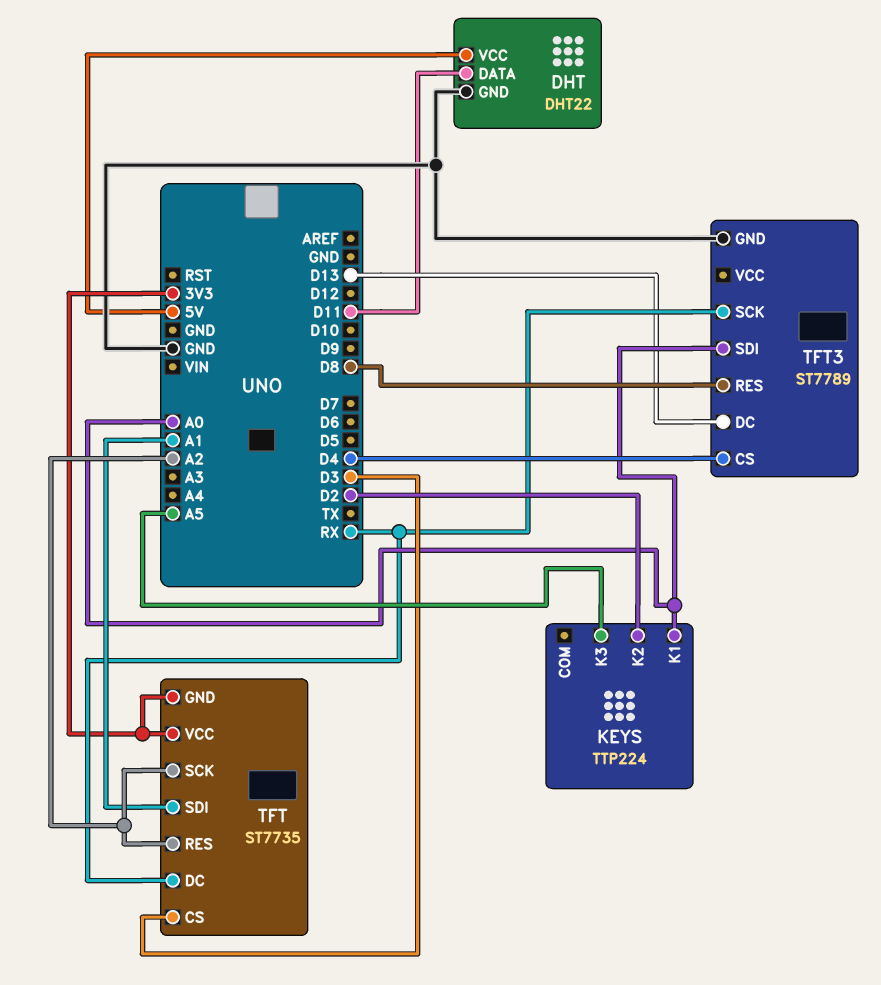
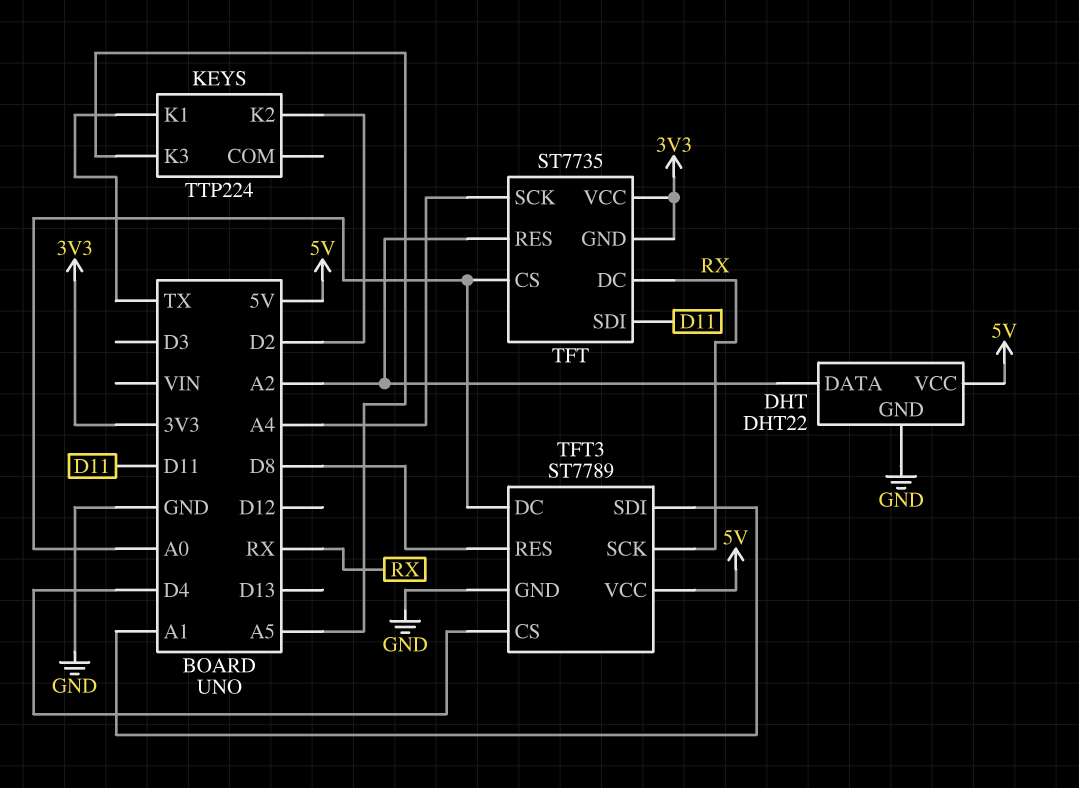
DHT pin DATA: D11 -> A2
KEYS pin K1: A0 -> TX
TFT pin CS: D3 -> A0
TFT pin SCK: A2 -> A4
TFT pin SDI: A1 -> D11
TFT3 pin DC: D13 -> A0
TFT3 pin SDI: A0 -> A1
TFT3 pin VCC: none -> 5V

